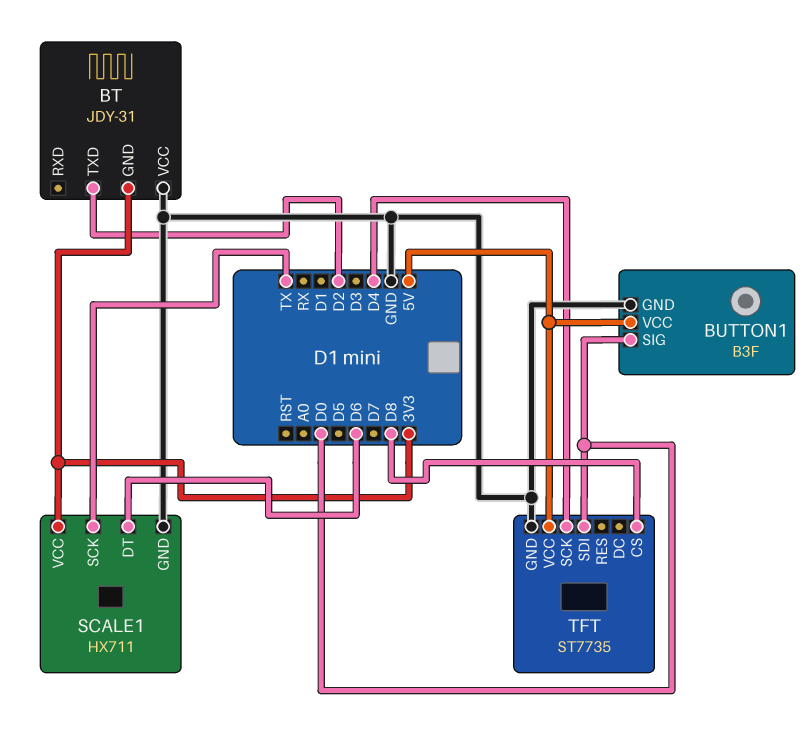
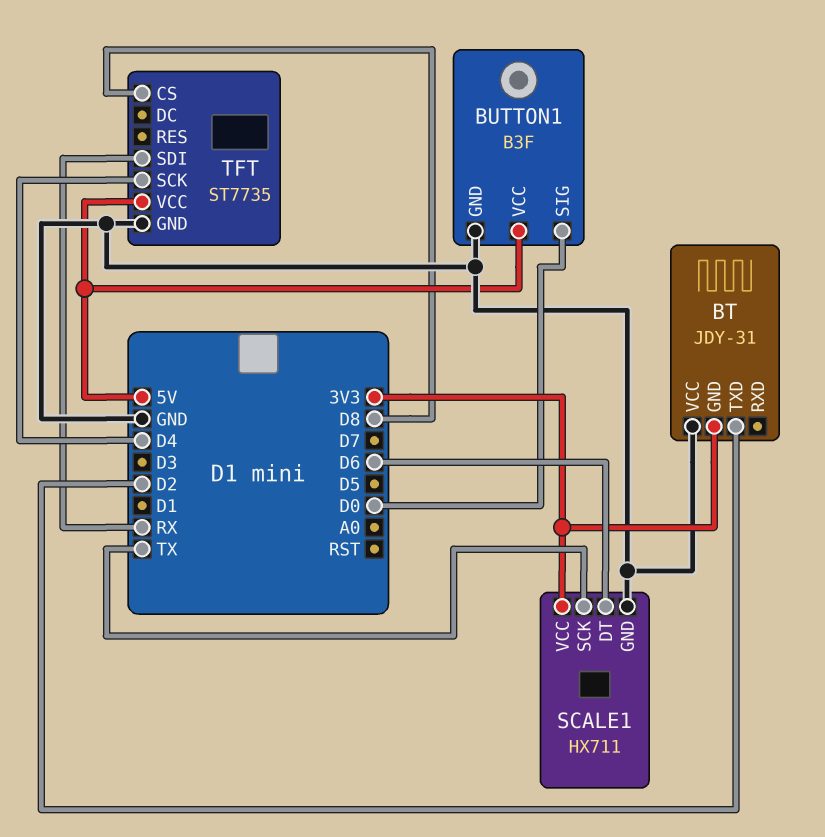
TFT pin SDI: D0 -> RX

